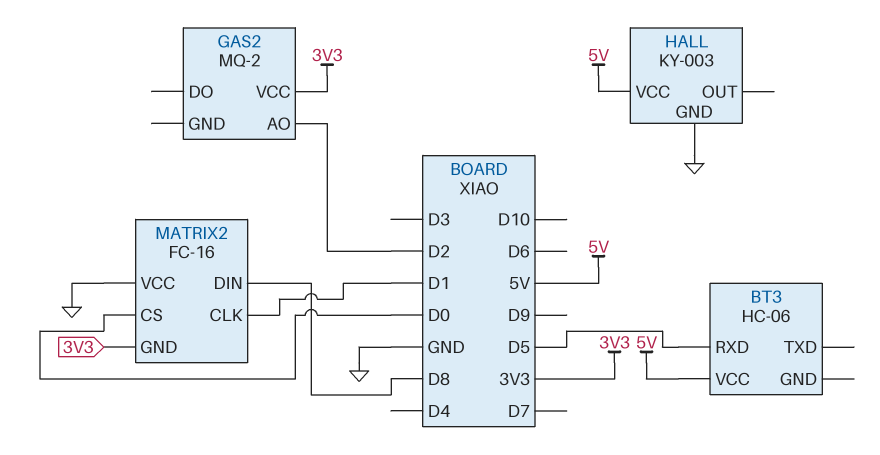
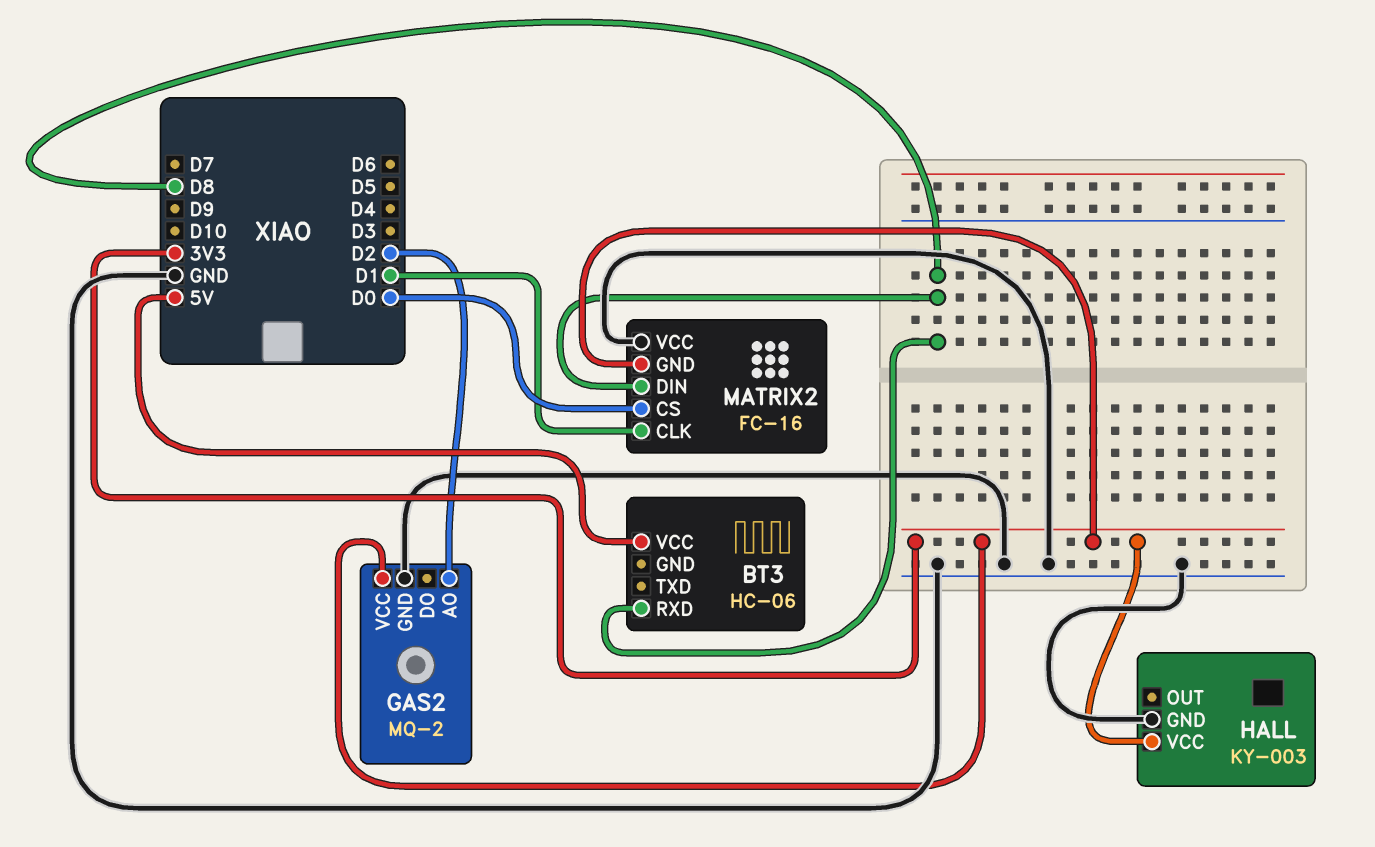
BT3 pin RXD: D5 -> D8
GAS2 pin GND: none -> GND
HALL pin VCC: 5V -> 3V3

